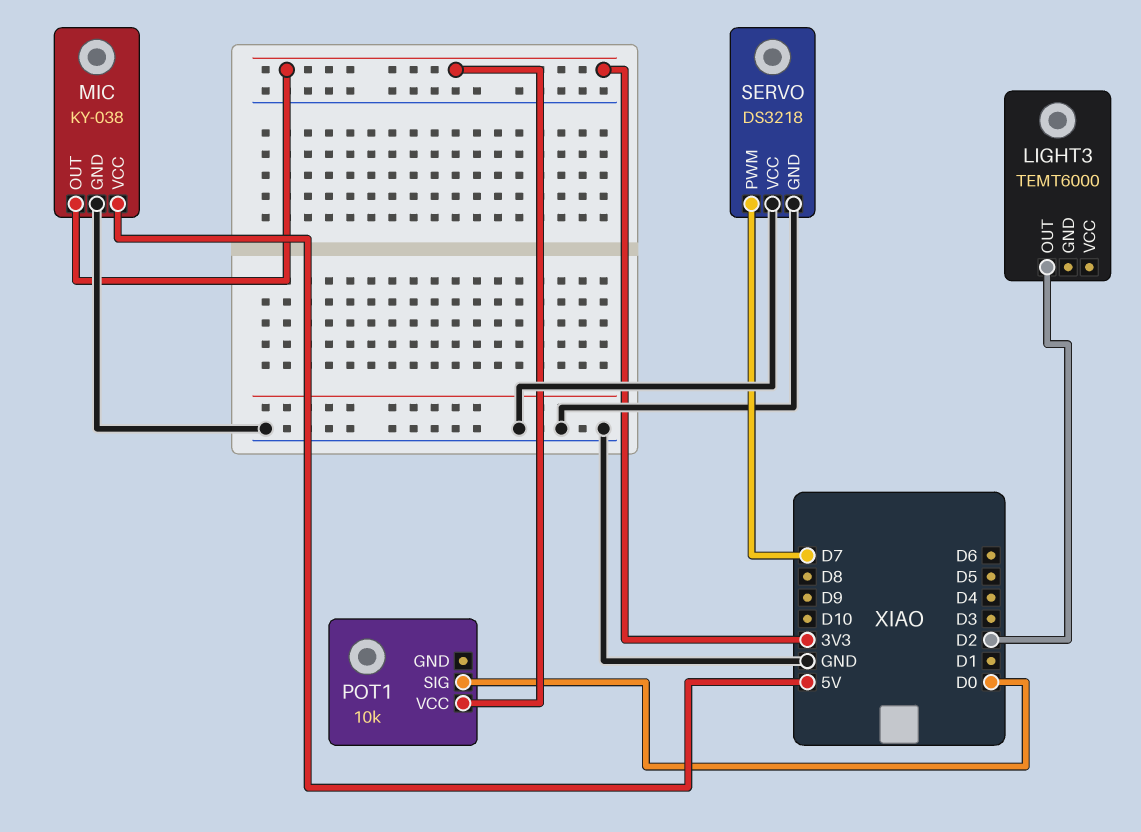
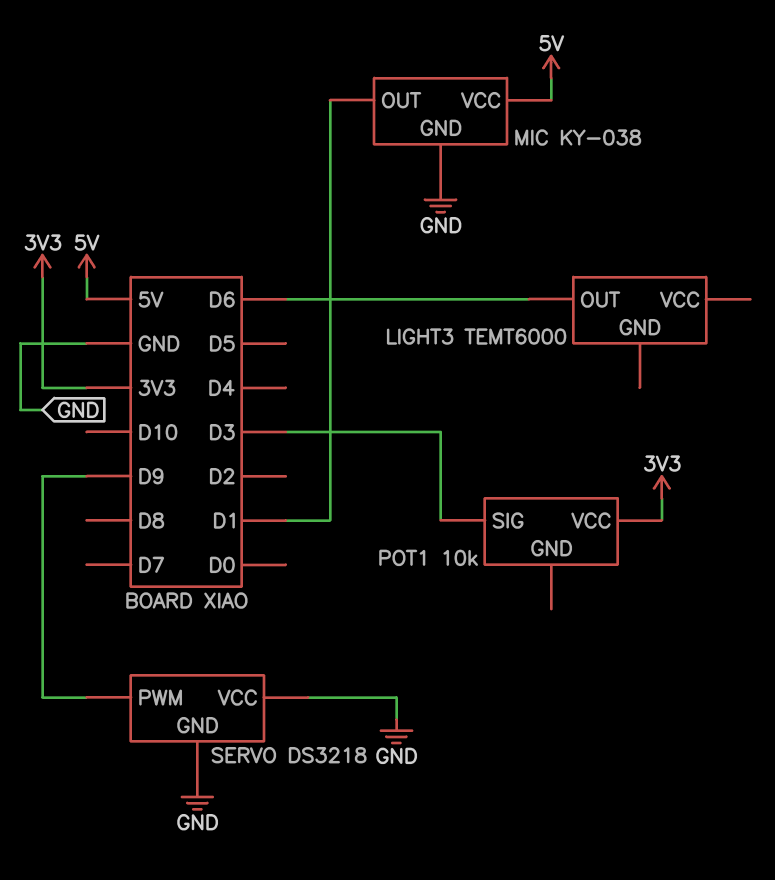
LIGHT3 pin OUT: D2 -> D6
MIC pin OUT: 3V3 -> D1
POT1 pin SIG: D0 -> D3
SERVO pin PWM: D7 -> D9

